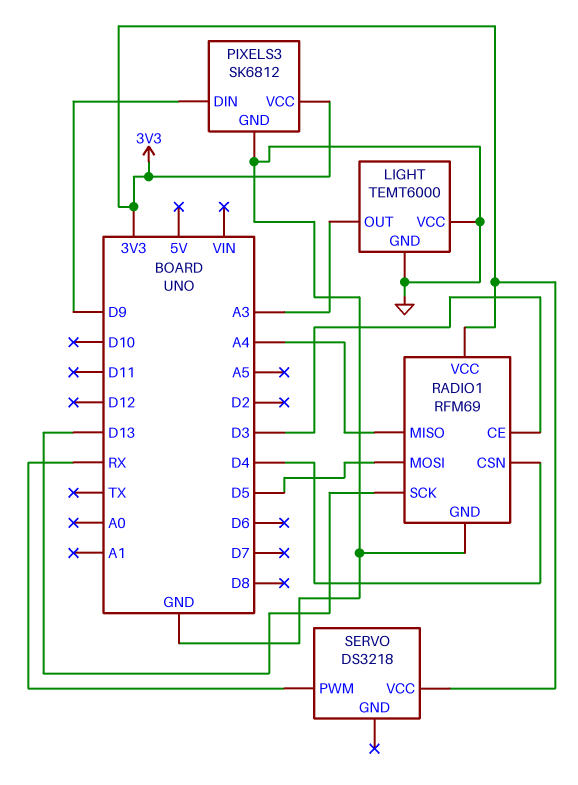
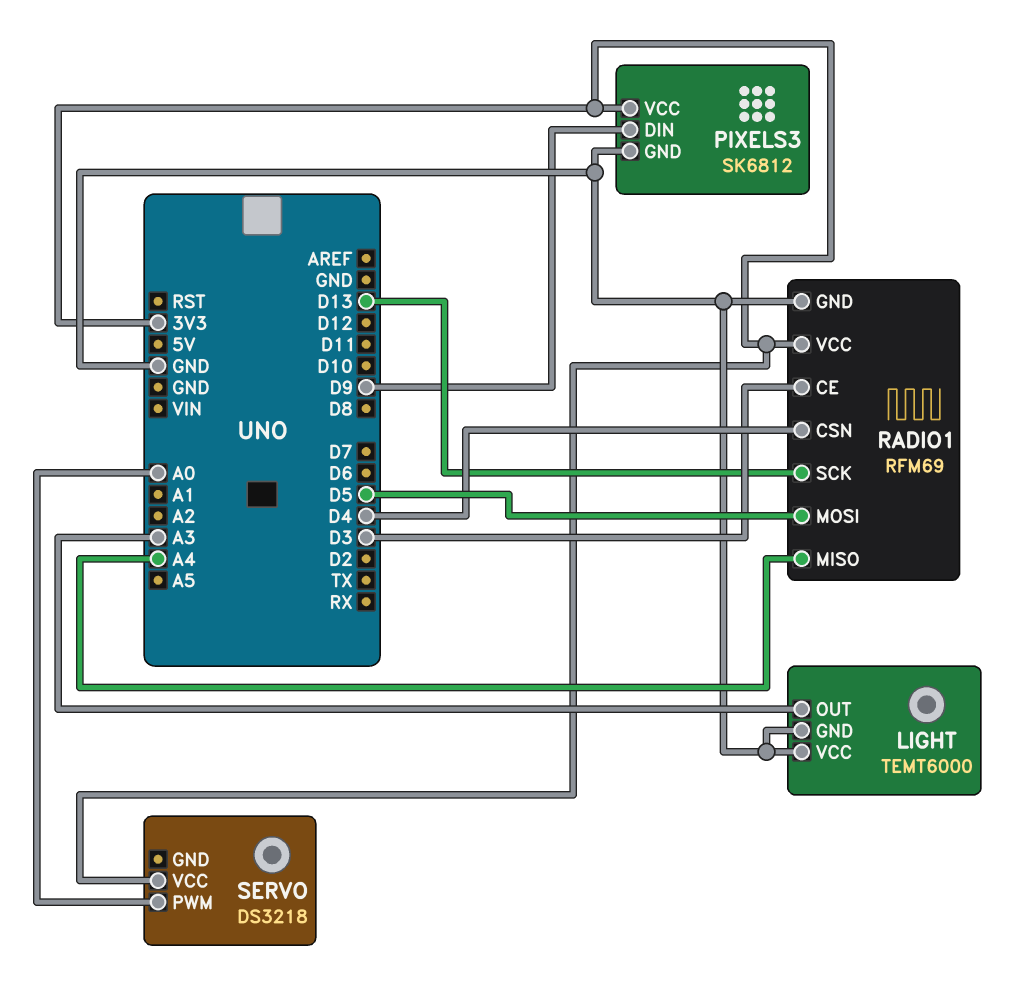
SERVO pin PWM: RX -> A0

